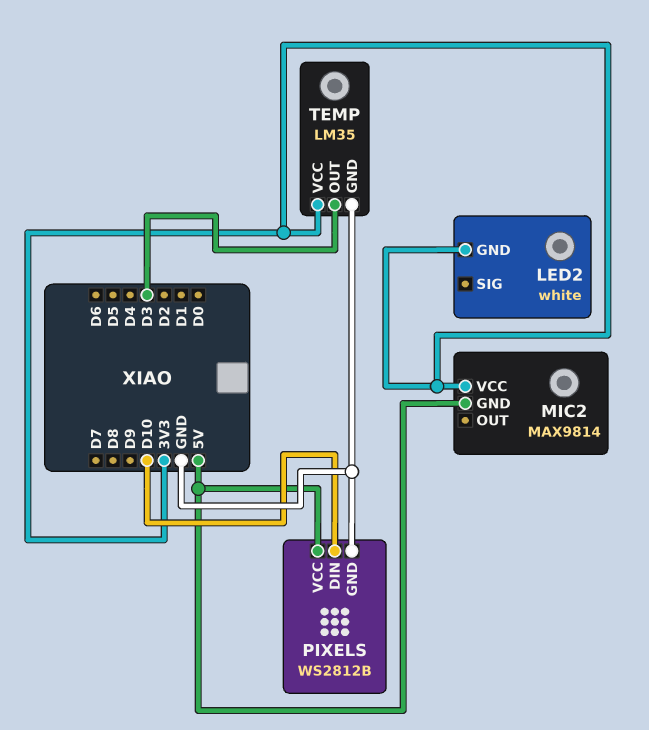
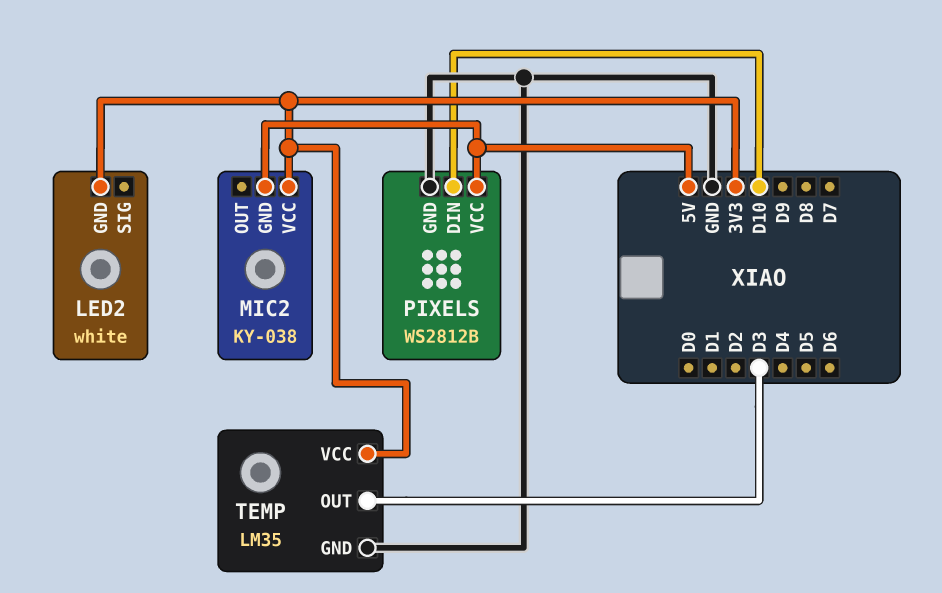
MIC2: MAX9814 -> KY-038

